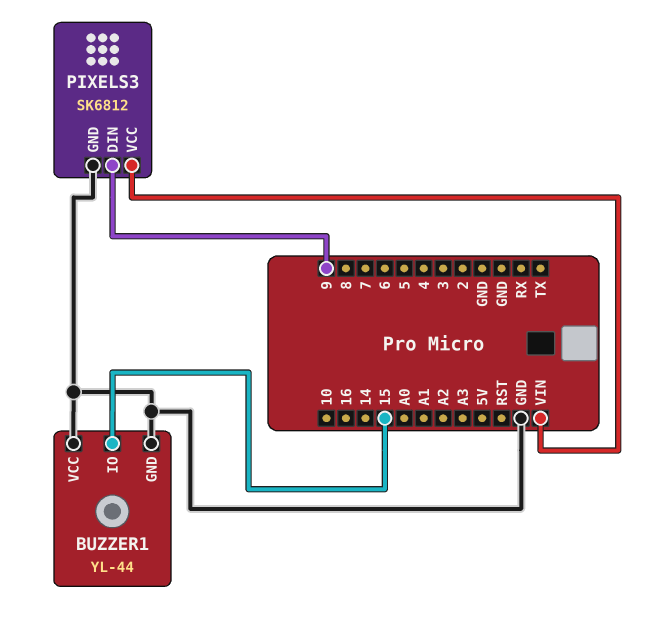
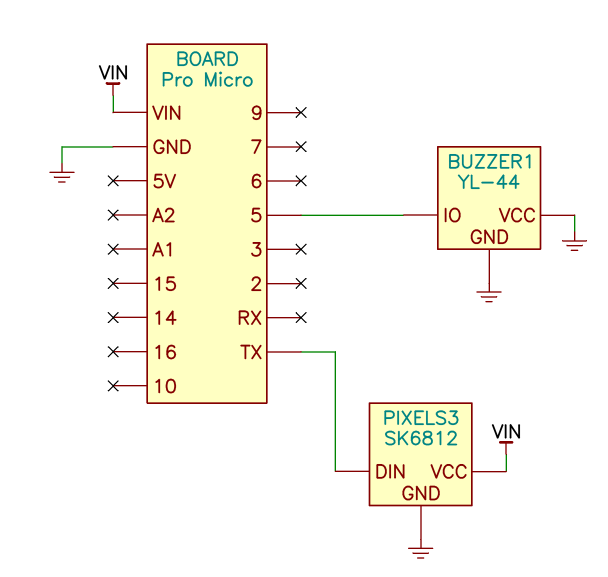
BUZZER1 pin IO: 15 -> 5
PIXELS3 pin DIN: 9 -> TX

